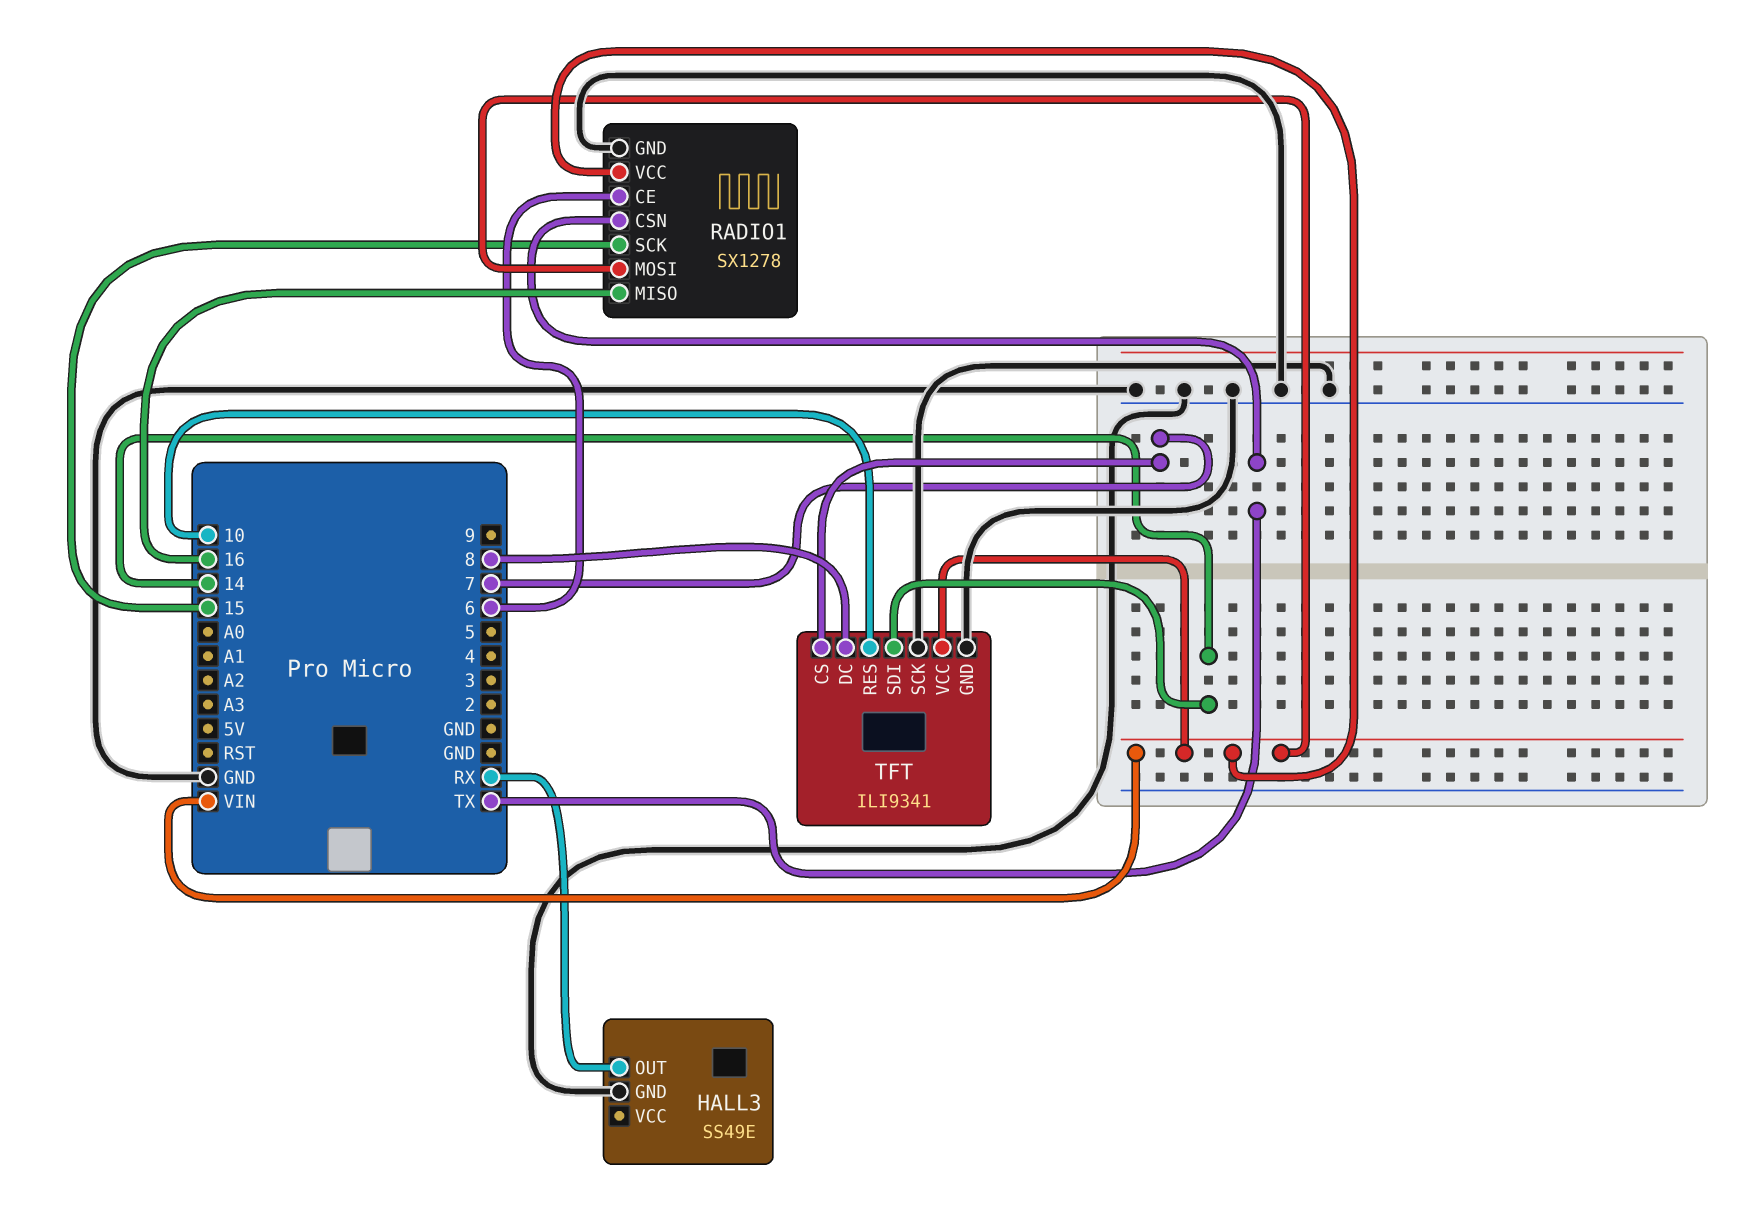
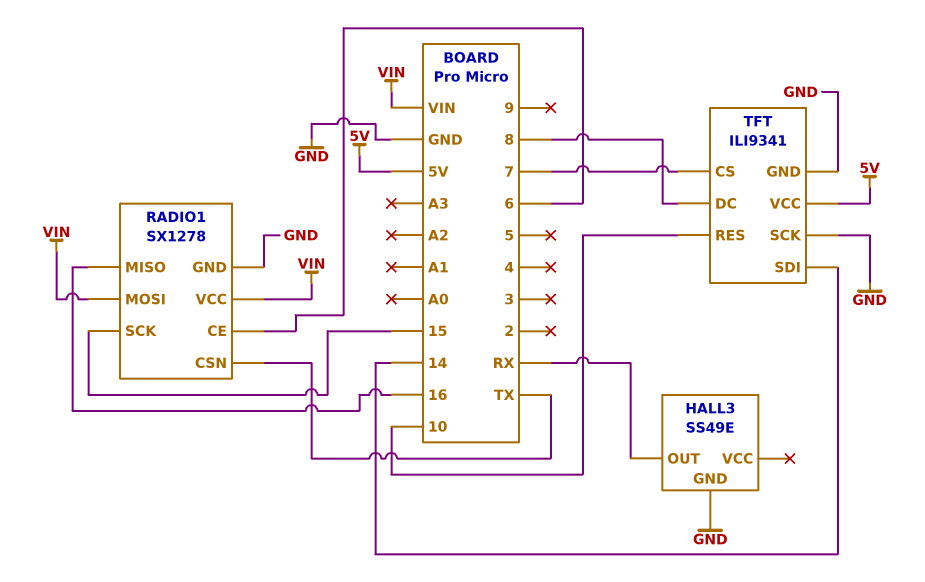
TFT pin VCC: VIN -> 5V

